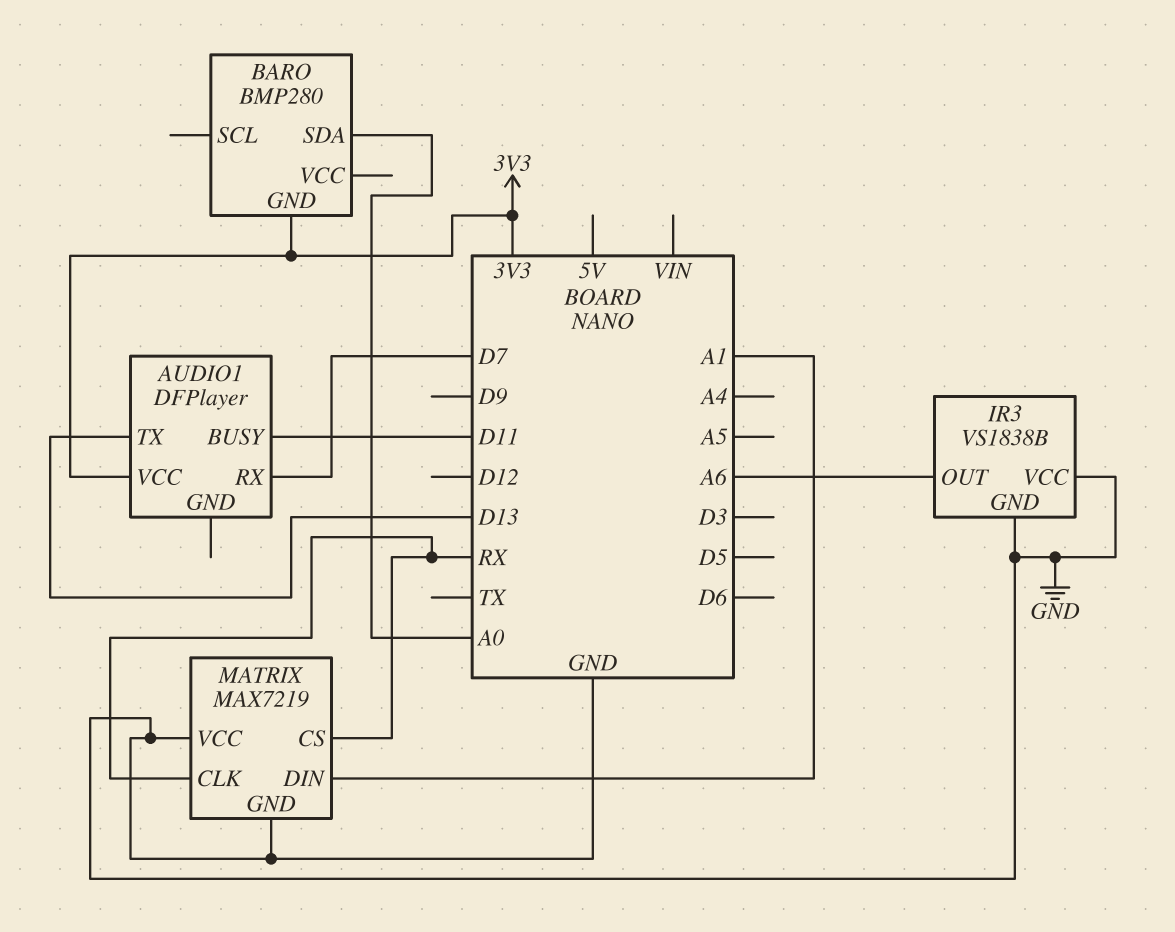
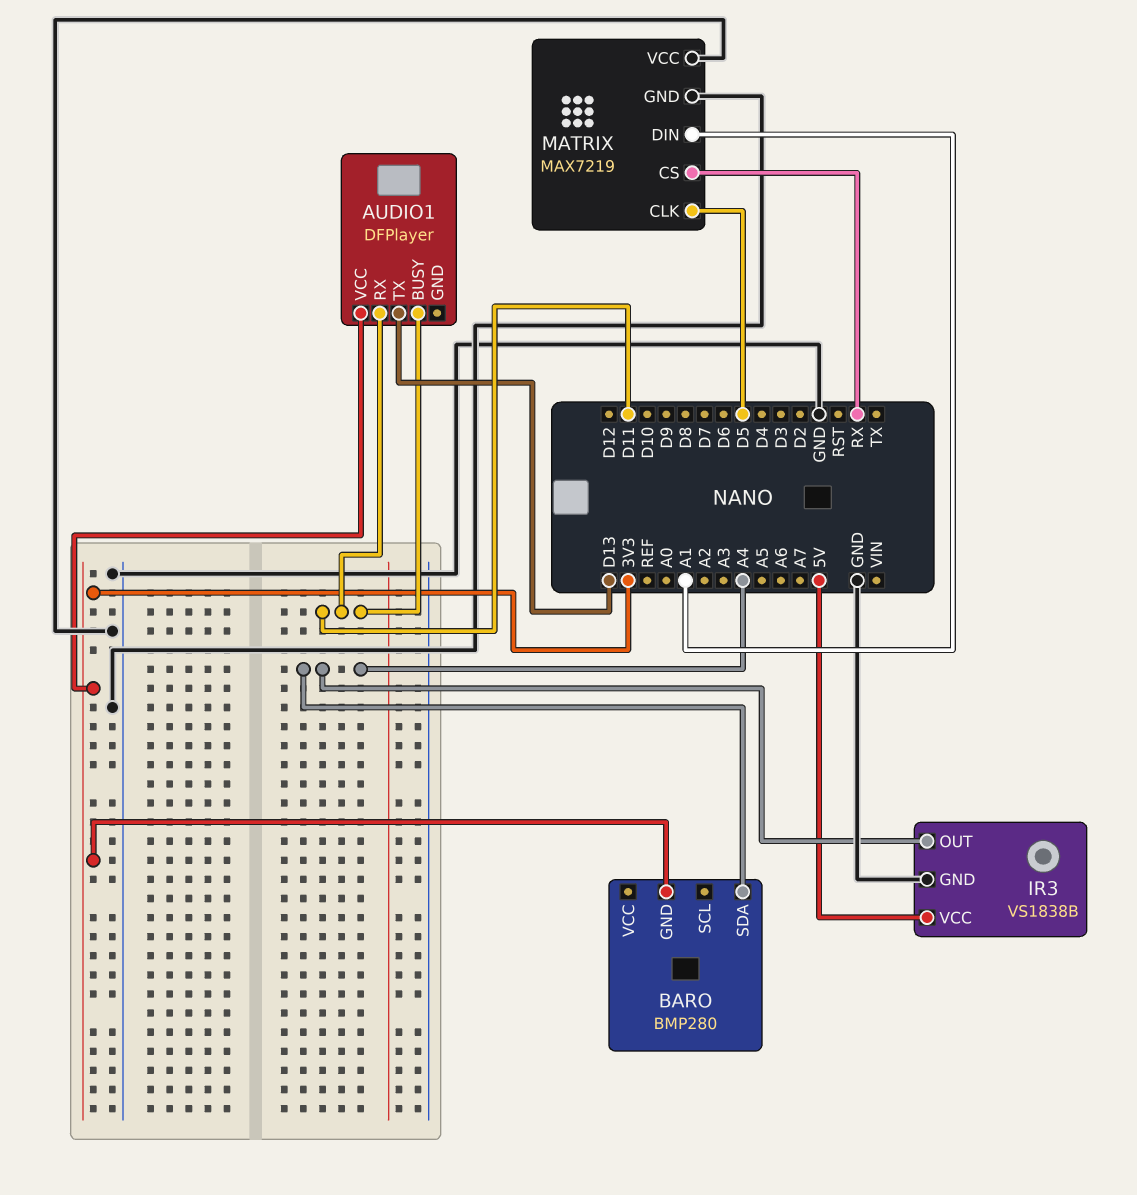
AUDIO1 pin RX: D7 -> D11
BARO pin SDA: A0 -> A4
IR3 pin OUT: A6 -> A4
IR3 pin VCC: GND -> 5V
MATRIX pin CLK: RX -> D5

